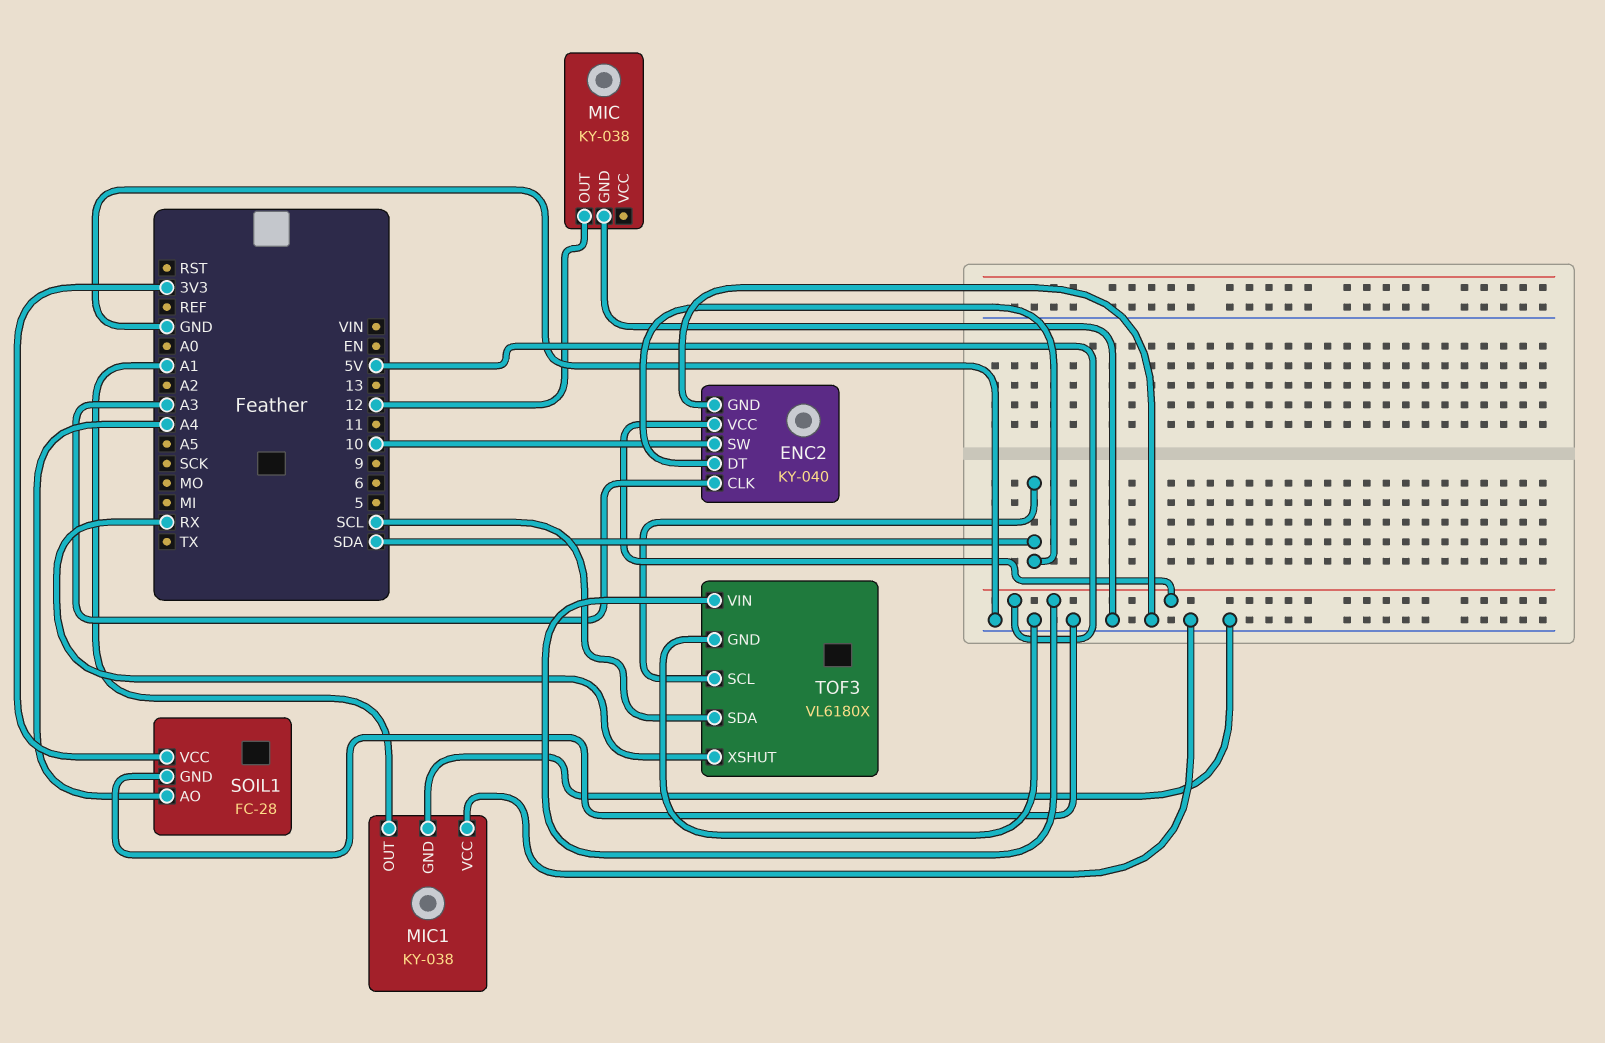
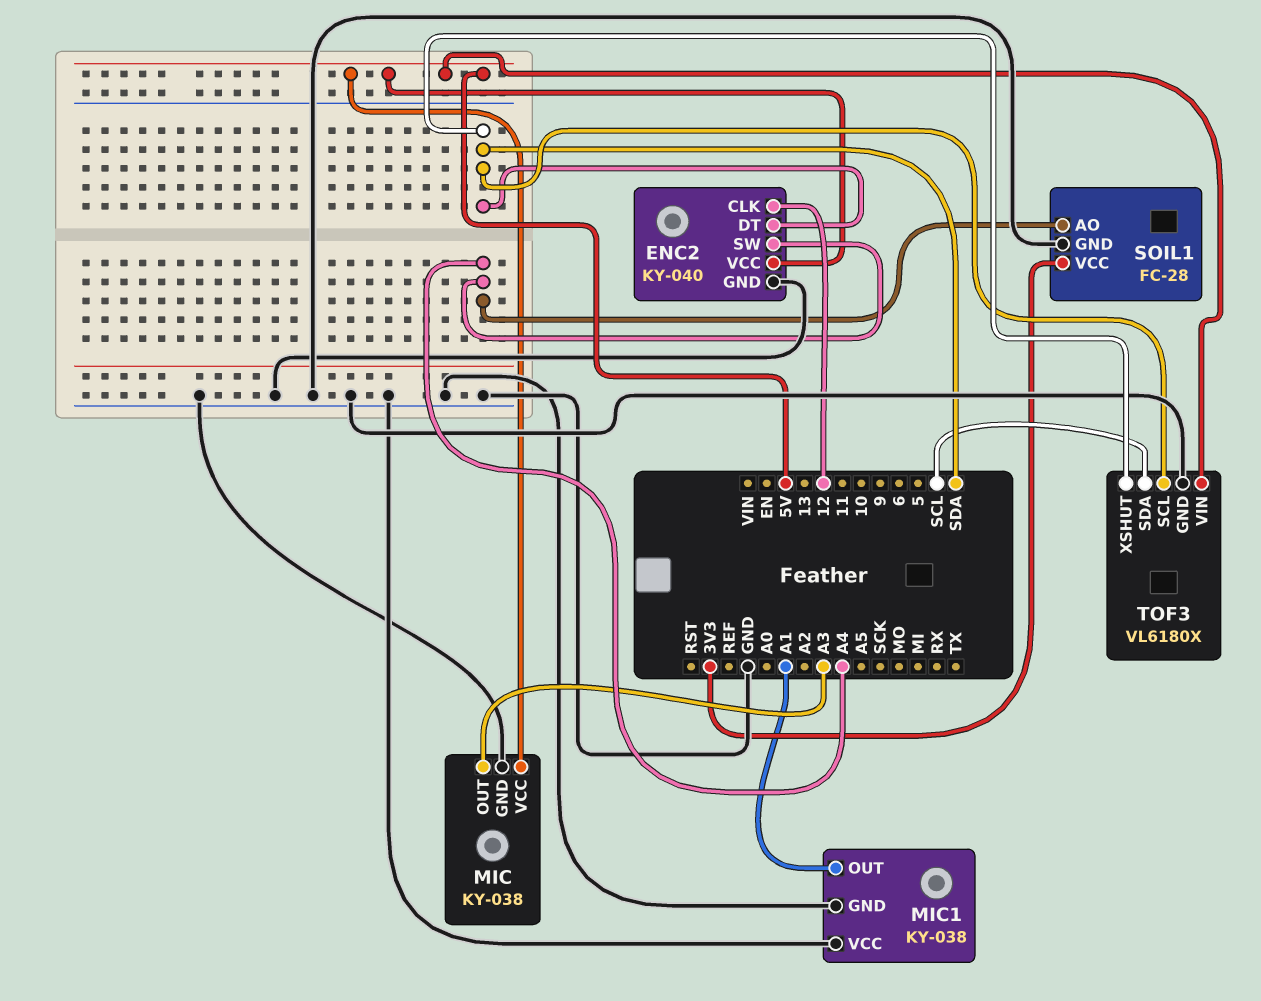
ENC2 pin CLK: A3 -> 12
ENC2 pin SW: 10 -> A4
MIC pin OUT: 12 -> A3
MIC pin VCC: none -> 5V
TOF3 pin XSHUT: RX -> SDA

